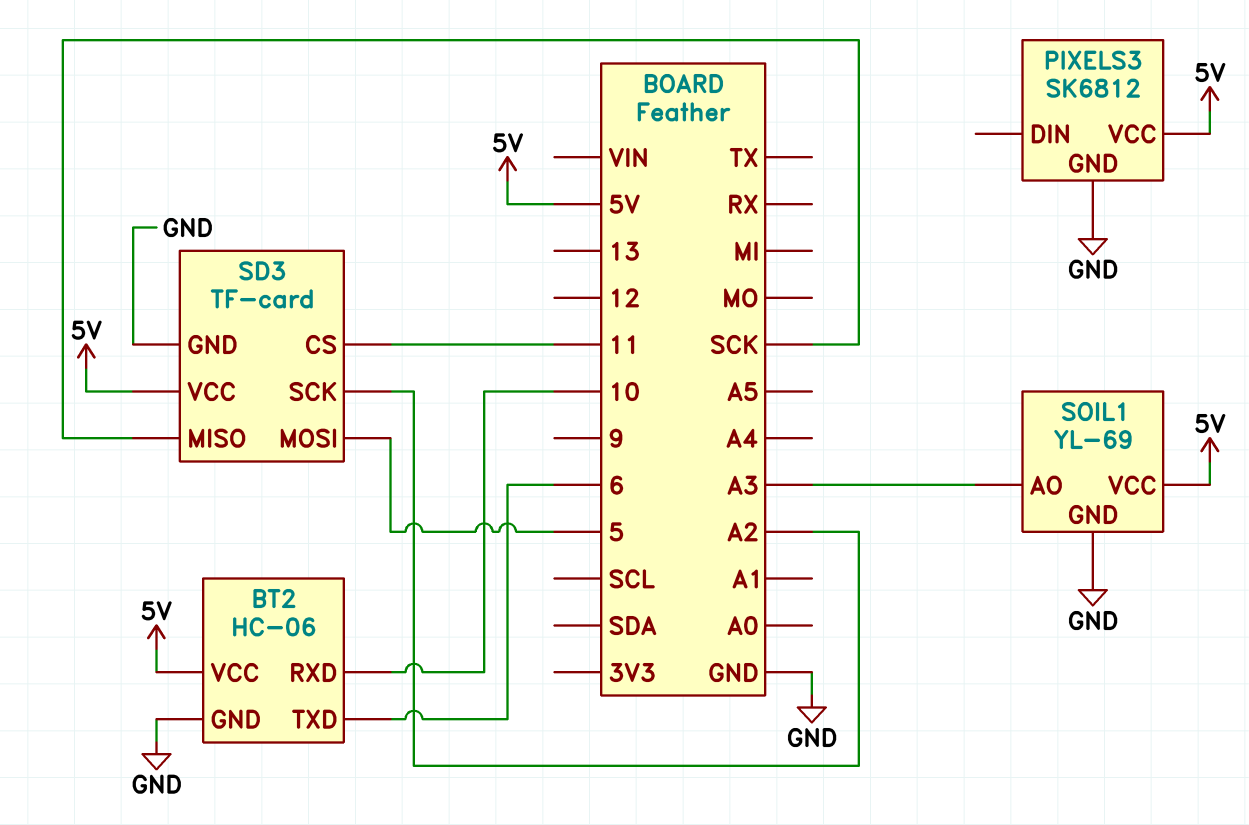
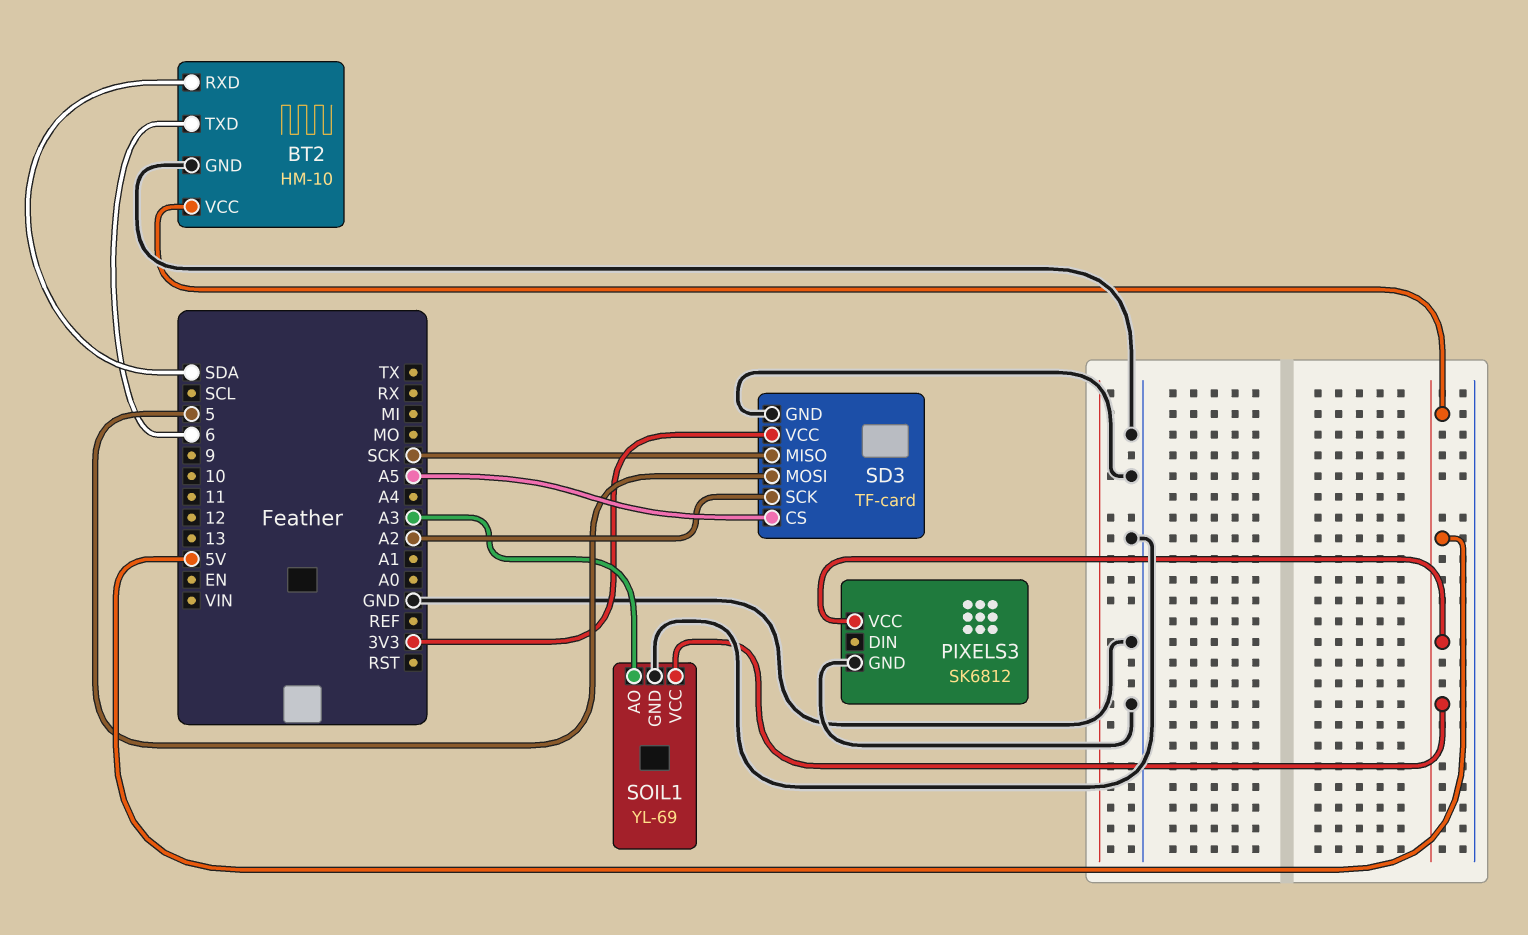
BT2: HC-06 -> HM-10
BT2 pin RXD: 10 -> SDA
SD3 pin CS: 11 -> A5
SD3 pin VCC: 5V -> 3V3

